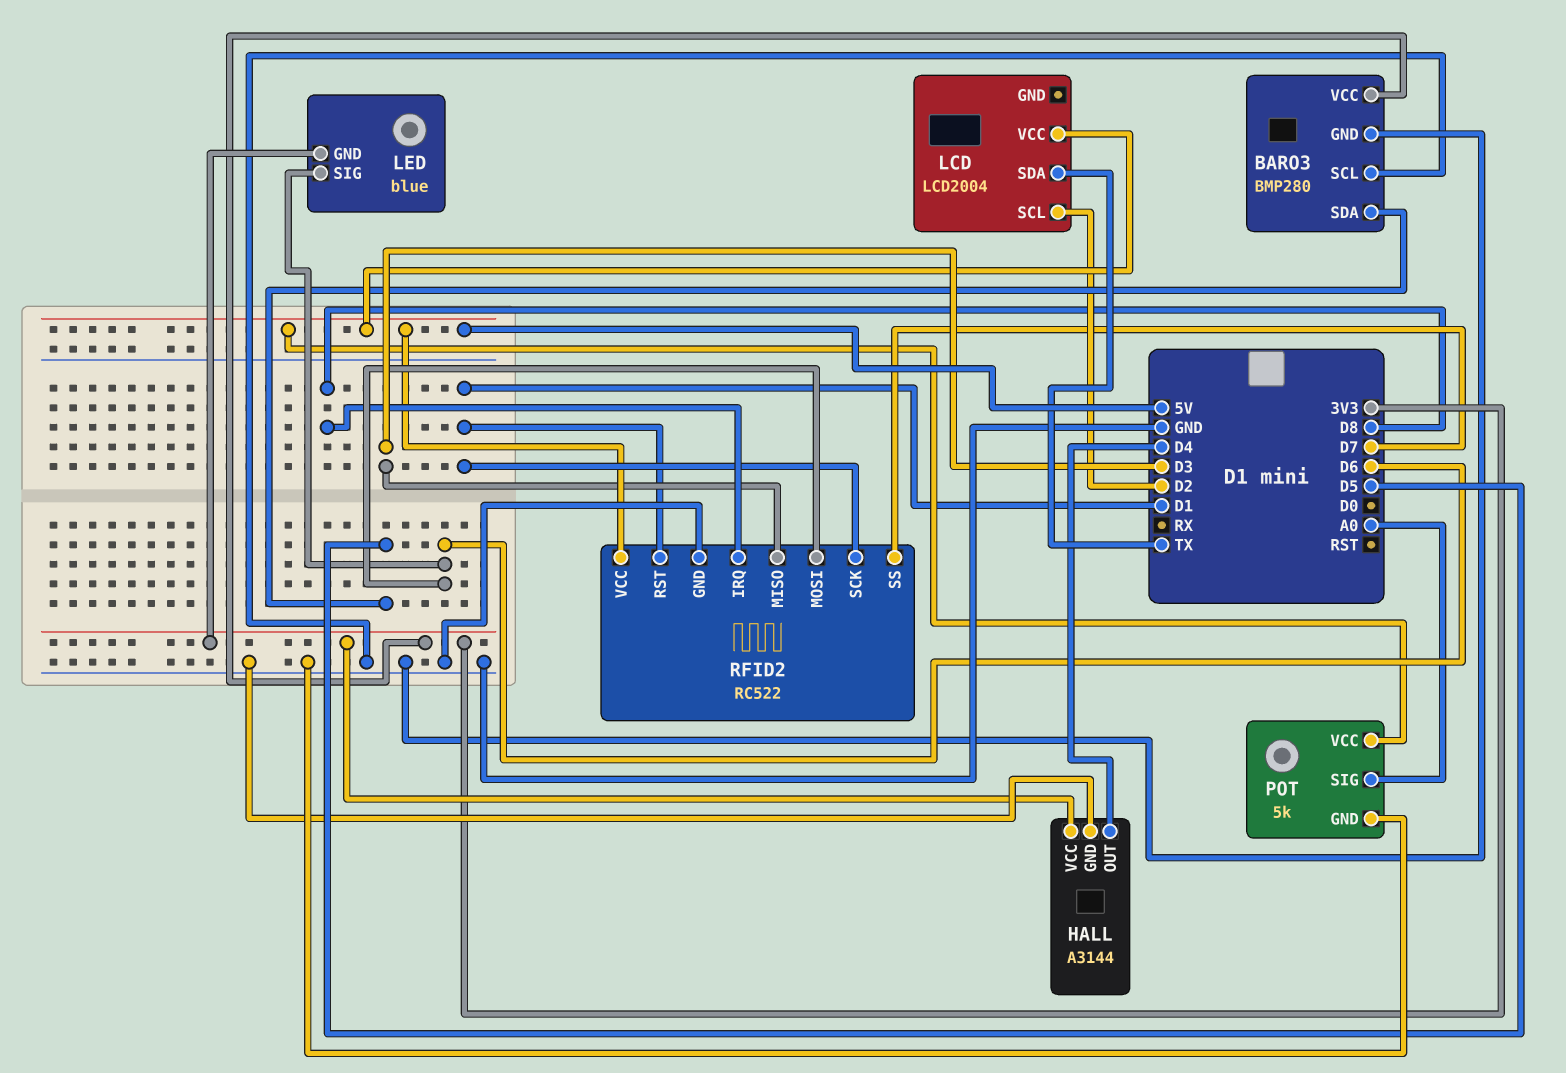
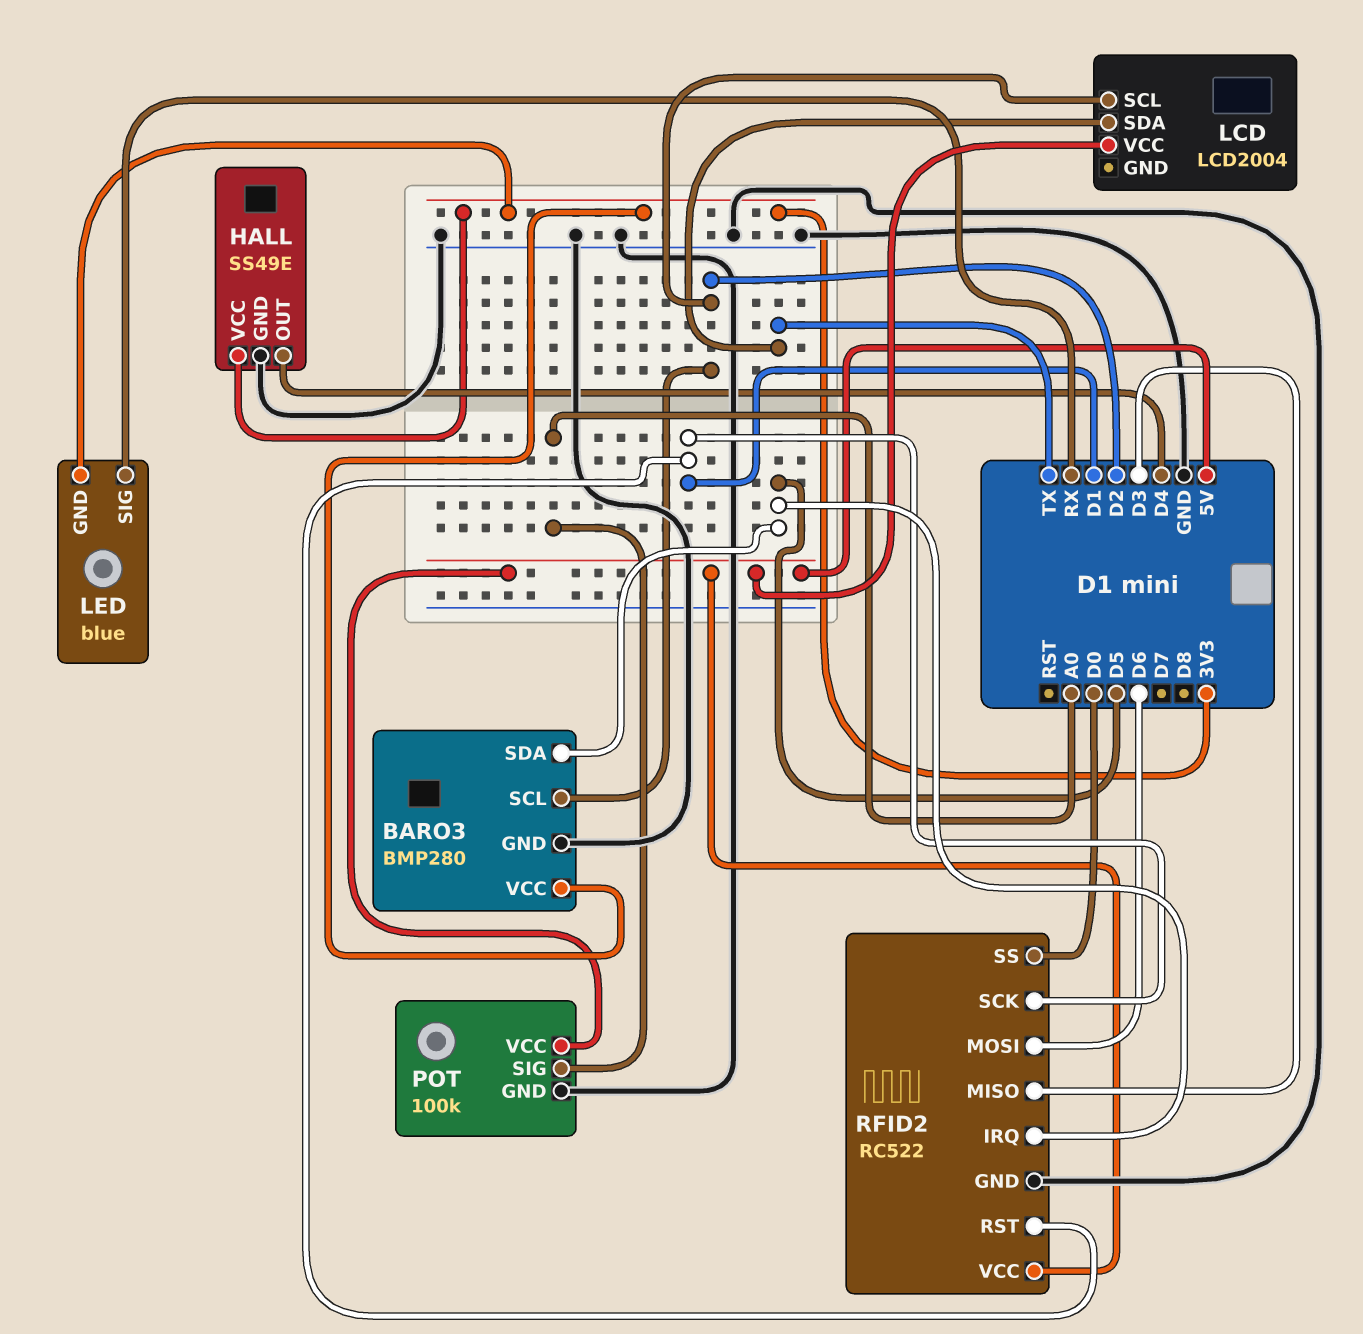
BARO3 pin SCL: GND -> D2
HALL: A3144 -> SS49E
LED pin SIG: D6 -> RX
POT: 5k -> 100k
RFID2 pin IRQ: D8 -> D5
RFID2 pin SS: D7 -> D0

